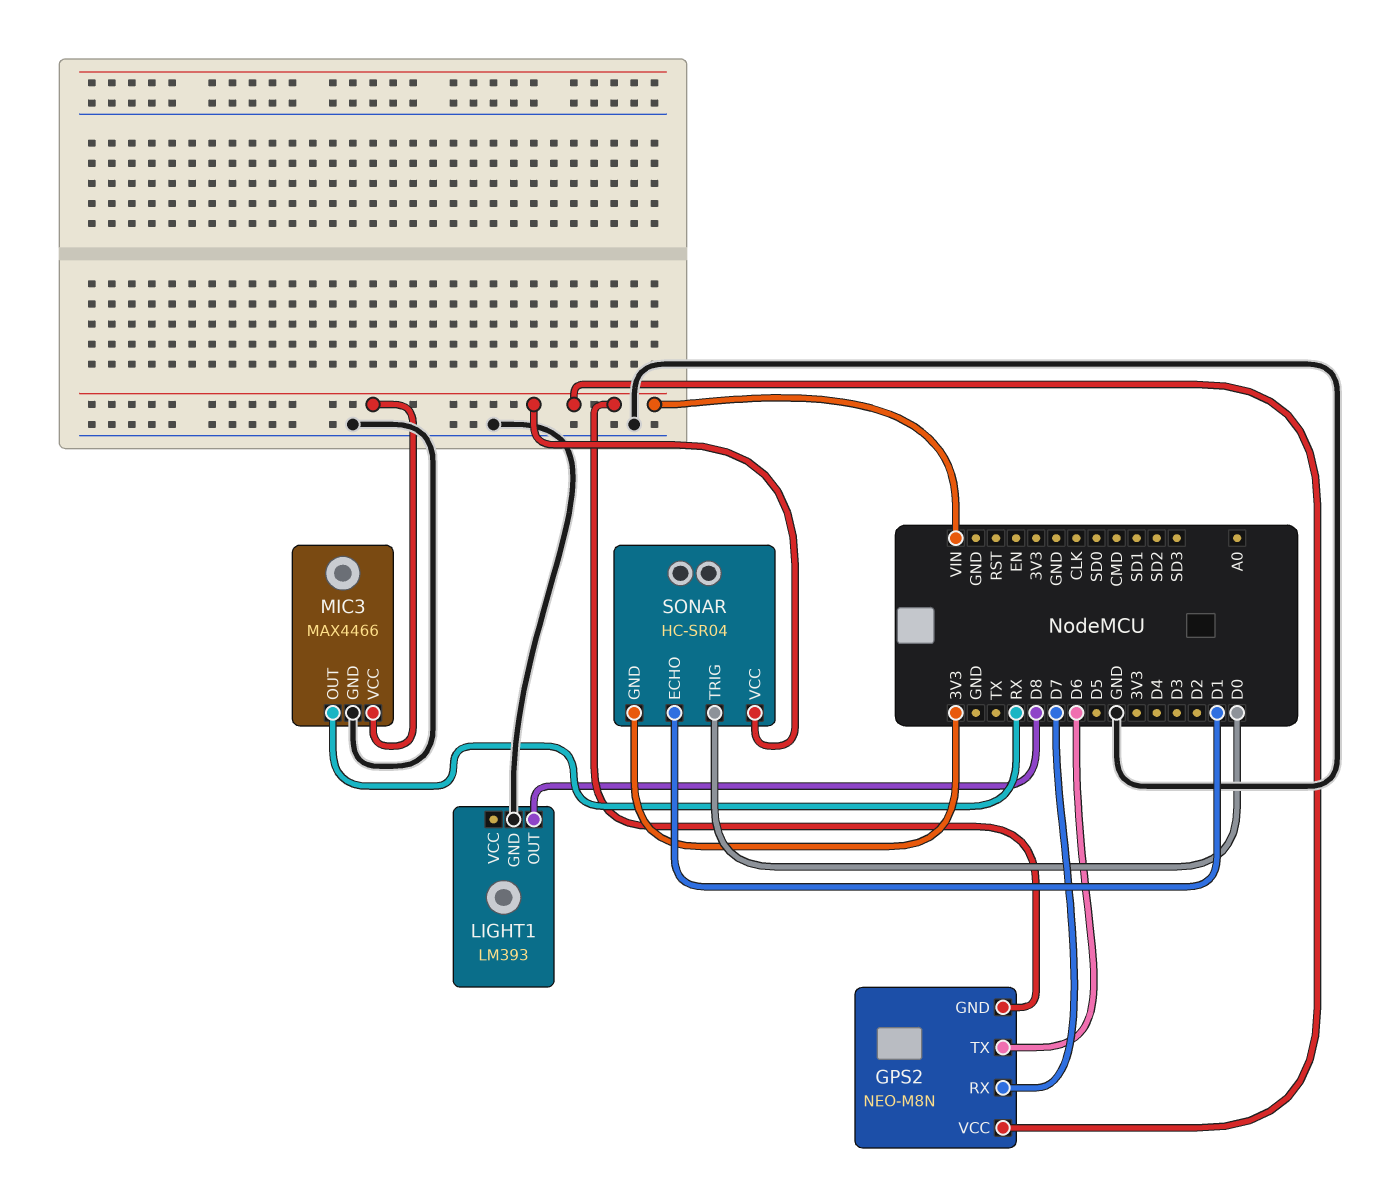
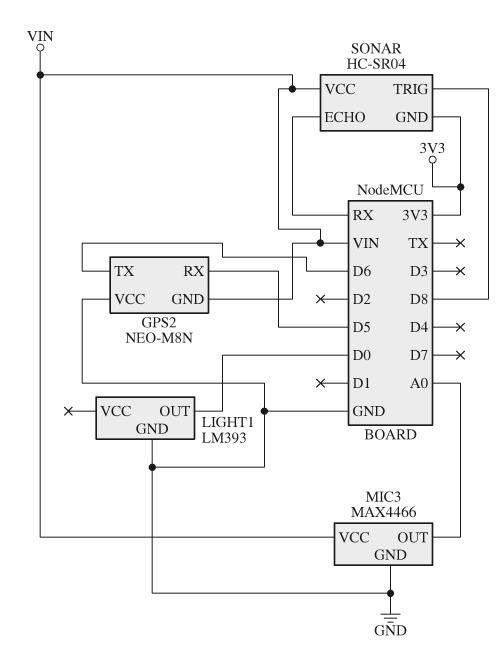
GPS2 pin RX: D7 -> D5
GPS2 pin VCC: VIN -> GND
LIGHT1 pin OUT: D8 -> D0
MIC3 pin OUT: RX -> A0
SONAR pin ECHO: D1 -> RX
SONAR pin TRIG: D0 -> D8

